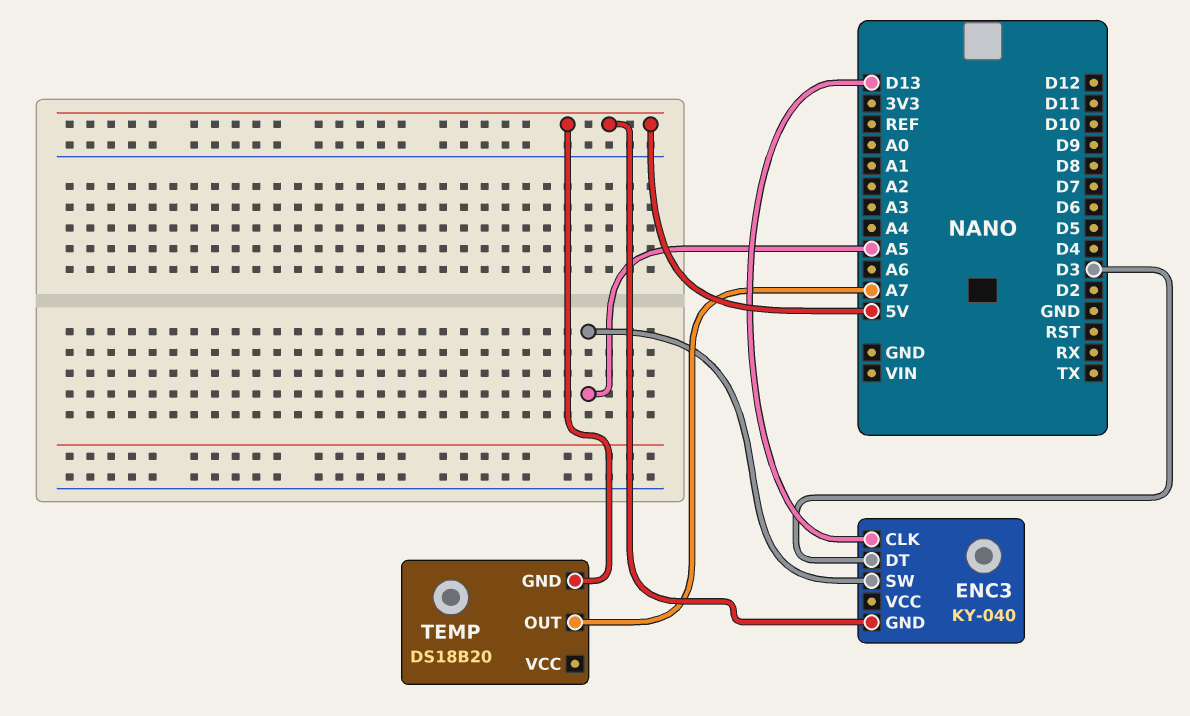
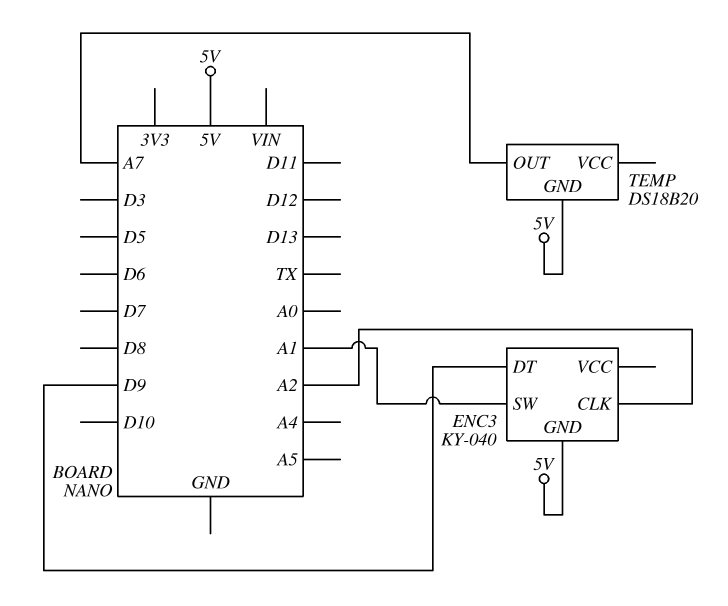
ENC3 pin CLK: D13 -> A2
ENC3 pin DT: D3 -> D9
ENC3 pin SW: A5 -> A1

